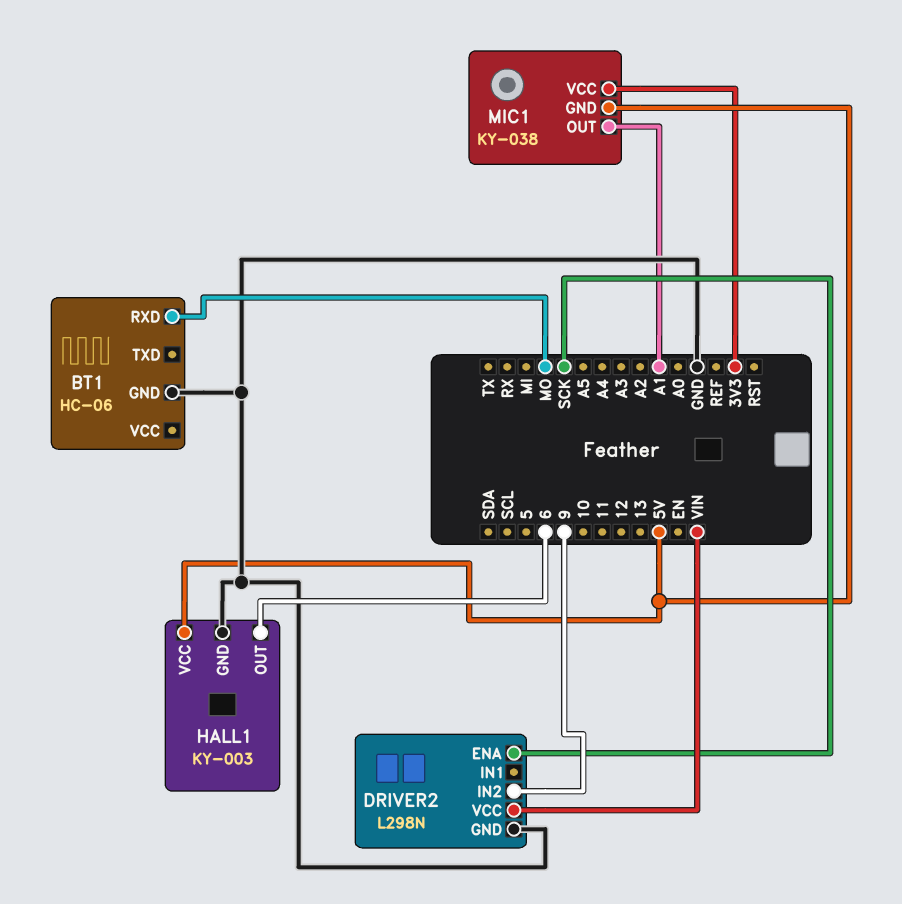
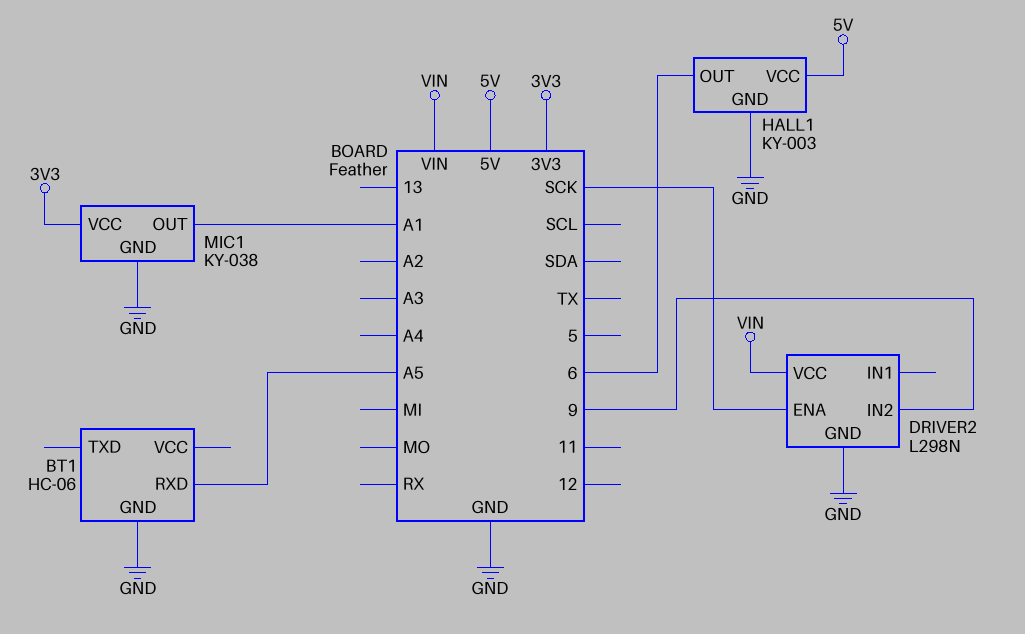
BT1 pin RXD: MO -> A5
MIC1 pin GND: 5V -> GND

